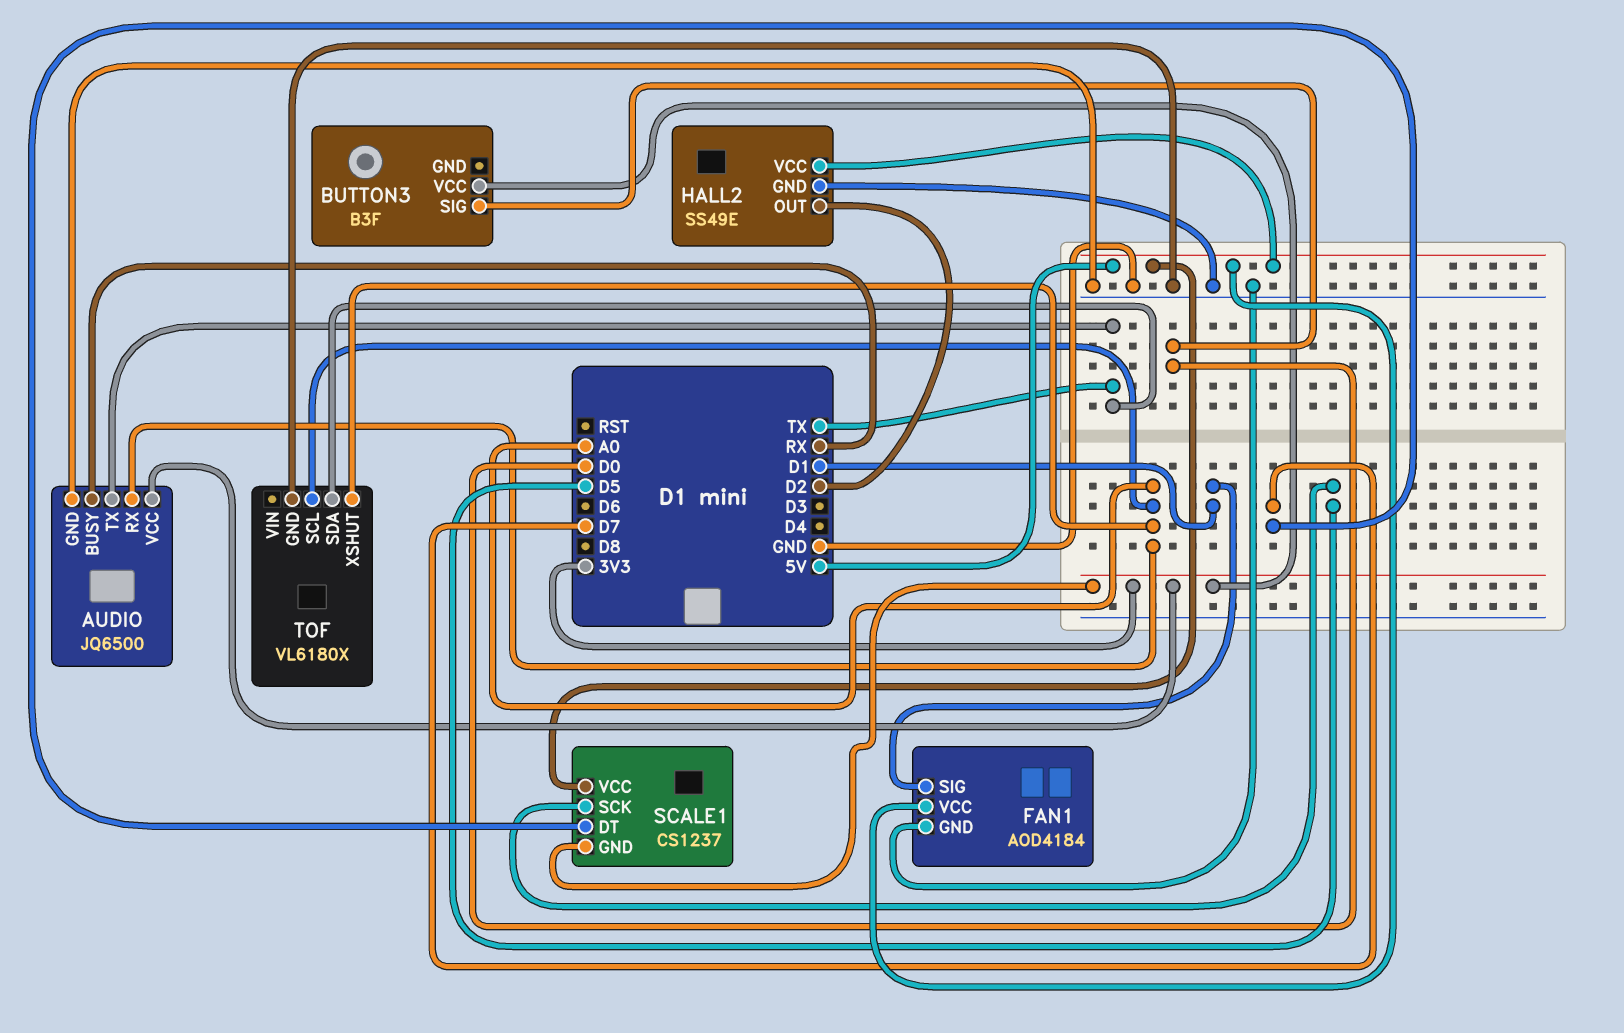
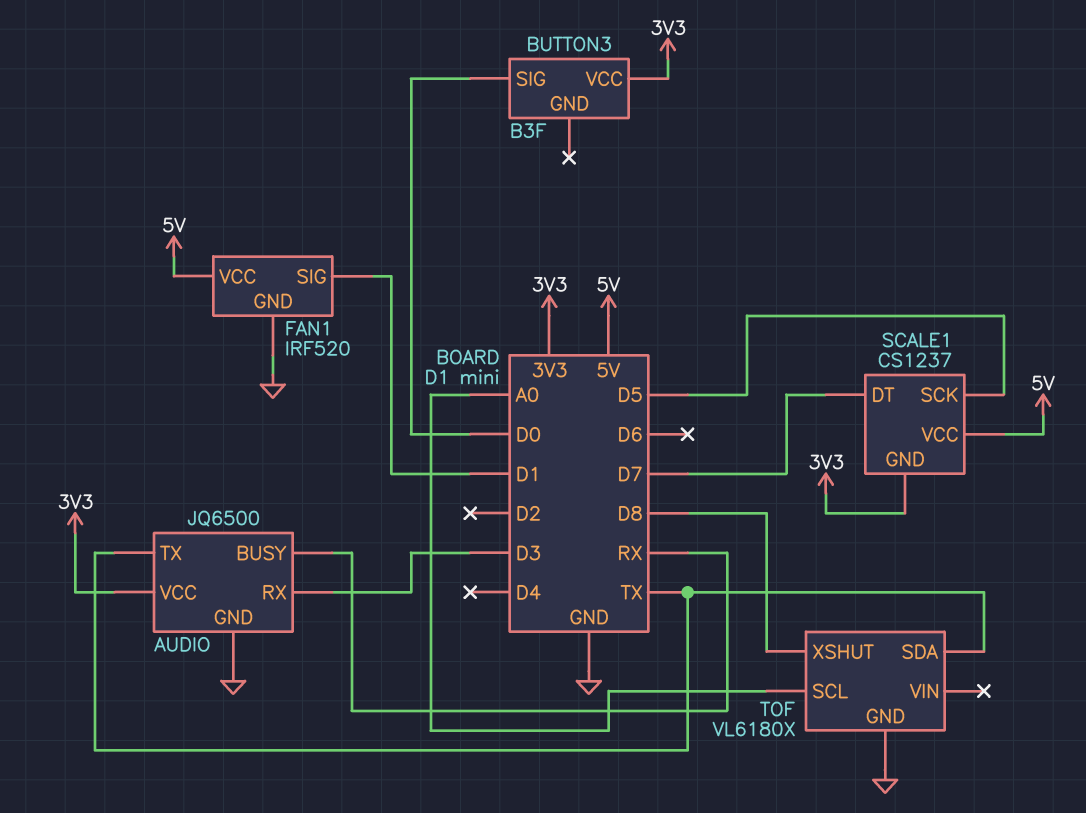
AUDIO pin RX: A0 -> D3
FAN1: AOD4184 -> IRF520
HALL2: SS49E -> none
HALL2 pin GND: GND -> none
HALL2 pin OUT: D2 -> none
HALL2 pin VCC: 5V -> none
TOF pin XSHUT: A0 -> D8

